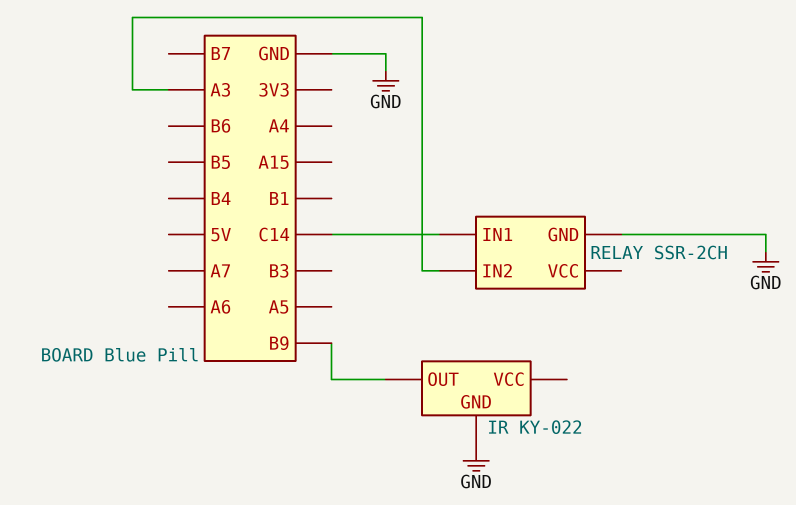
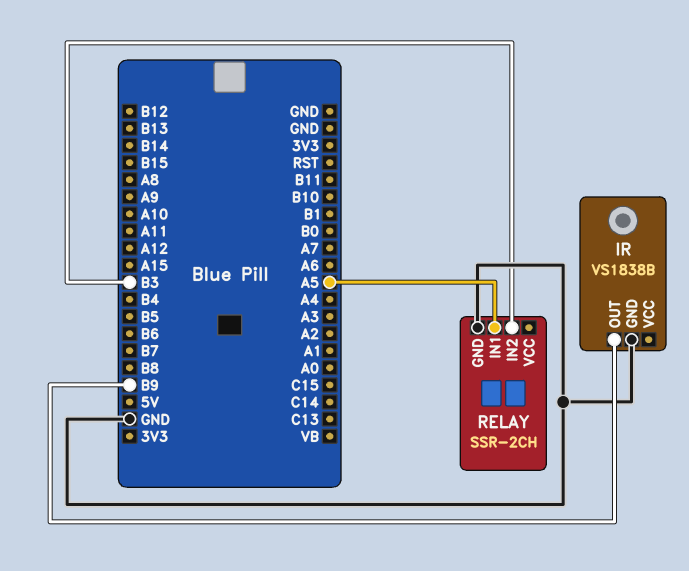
IR: KY-022 -> VS1838B
RELAY pin IN1: C14 -> A5
RELAY pin IN2: A3 -> B3

